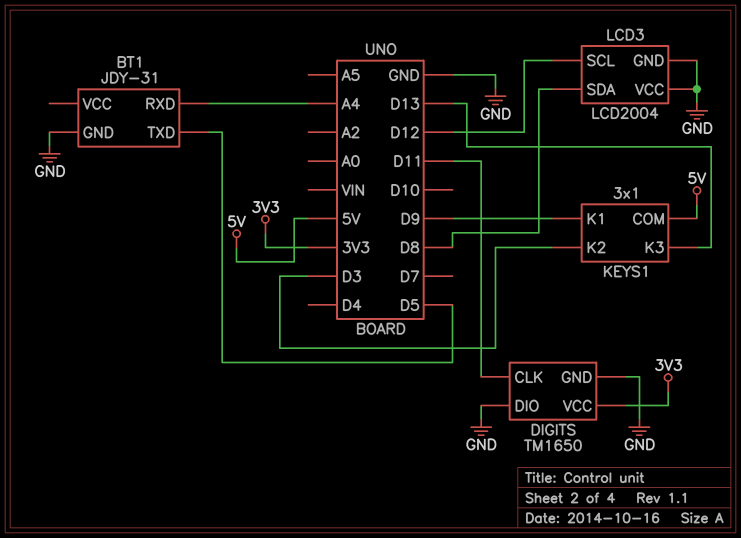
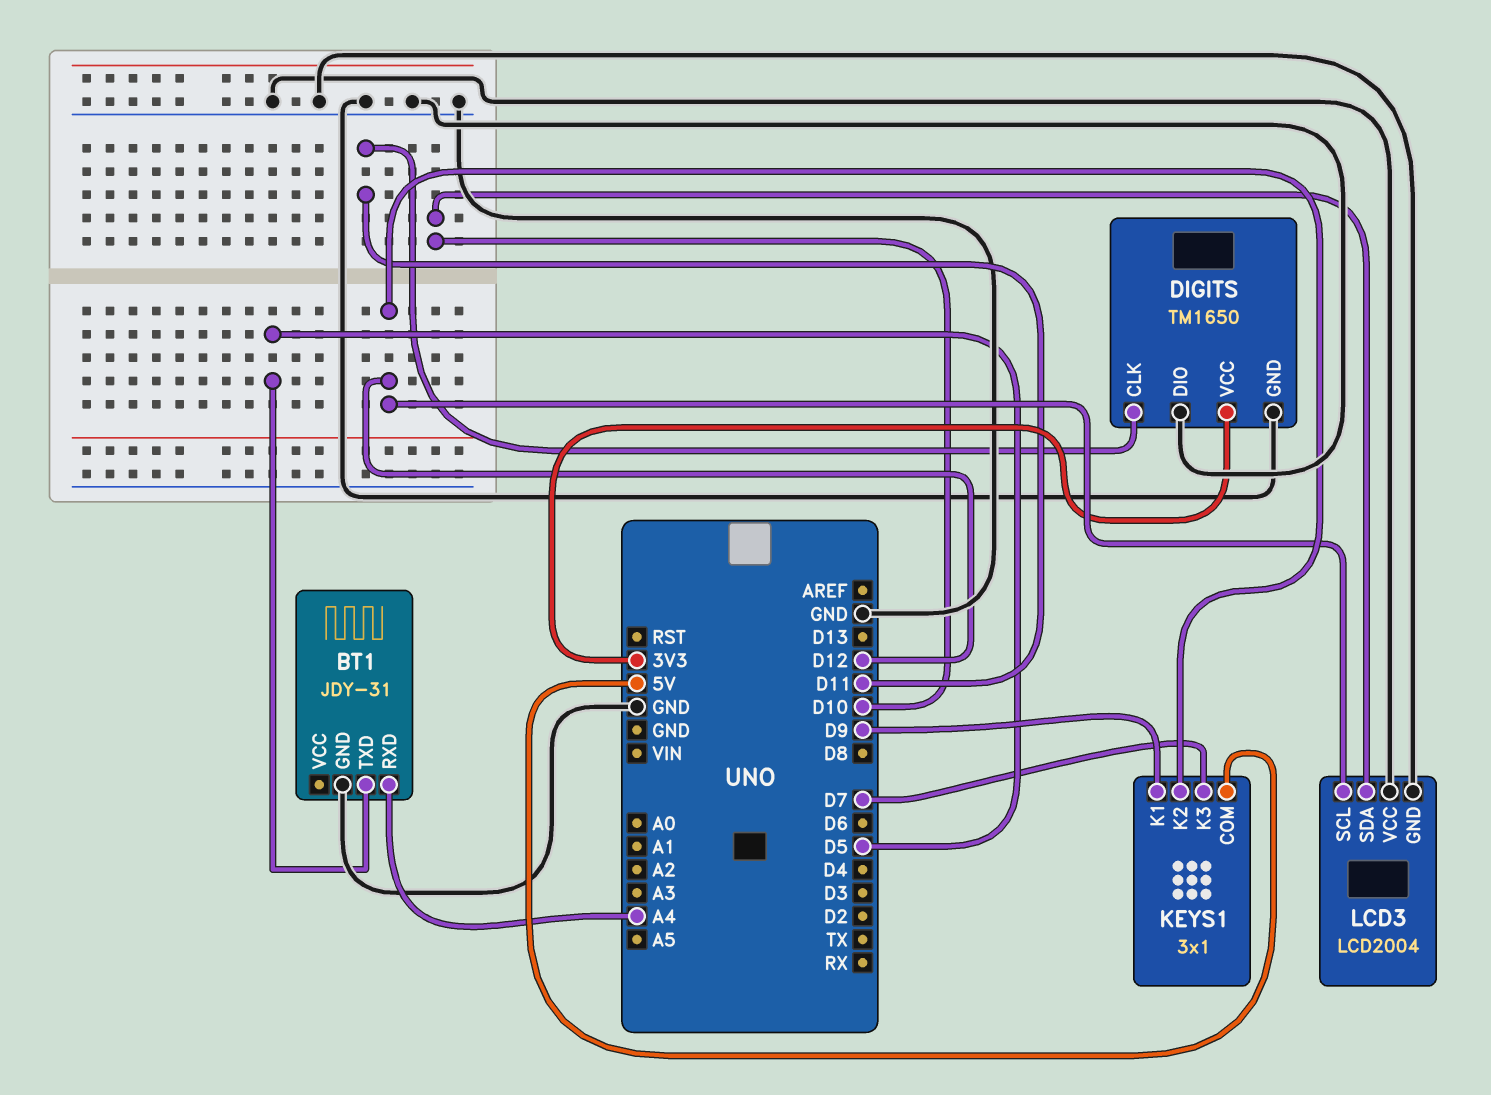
KEYS1 pin K2: D3 -> D12
KEYS1 pin K3: D13 -> D7
LCD3 pin SDA: D8 -> D10

